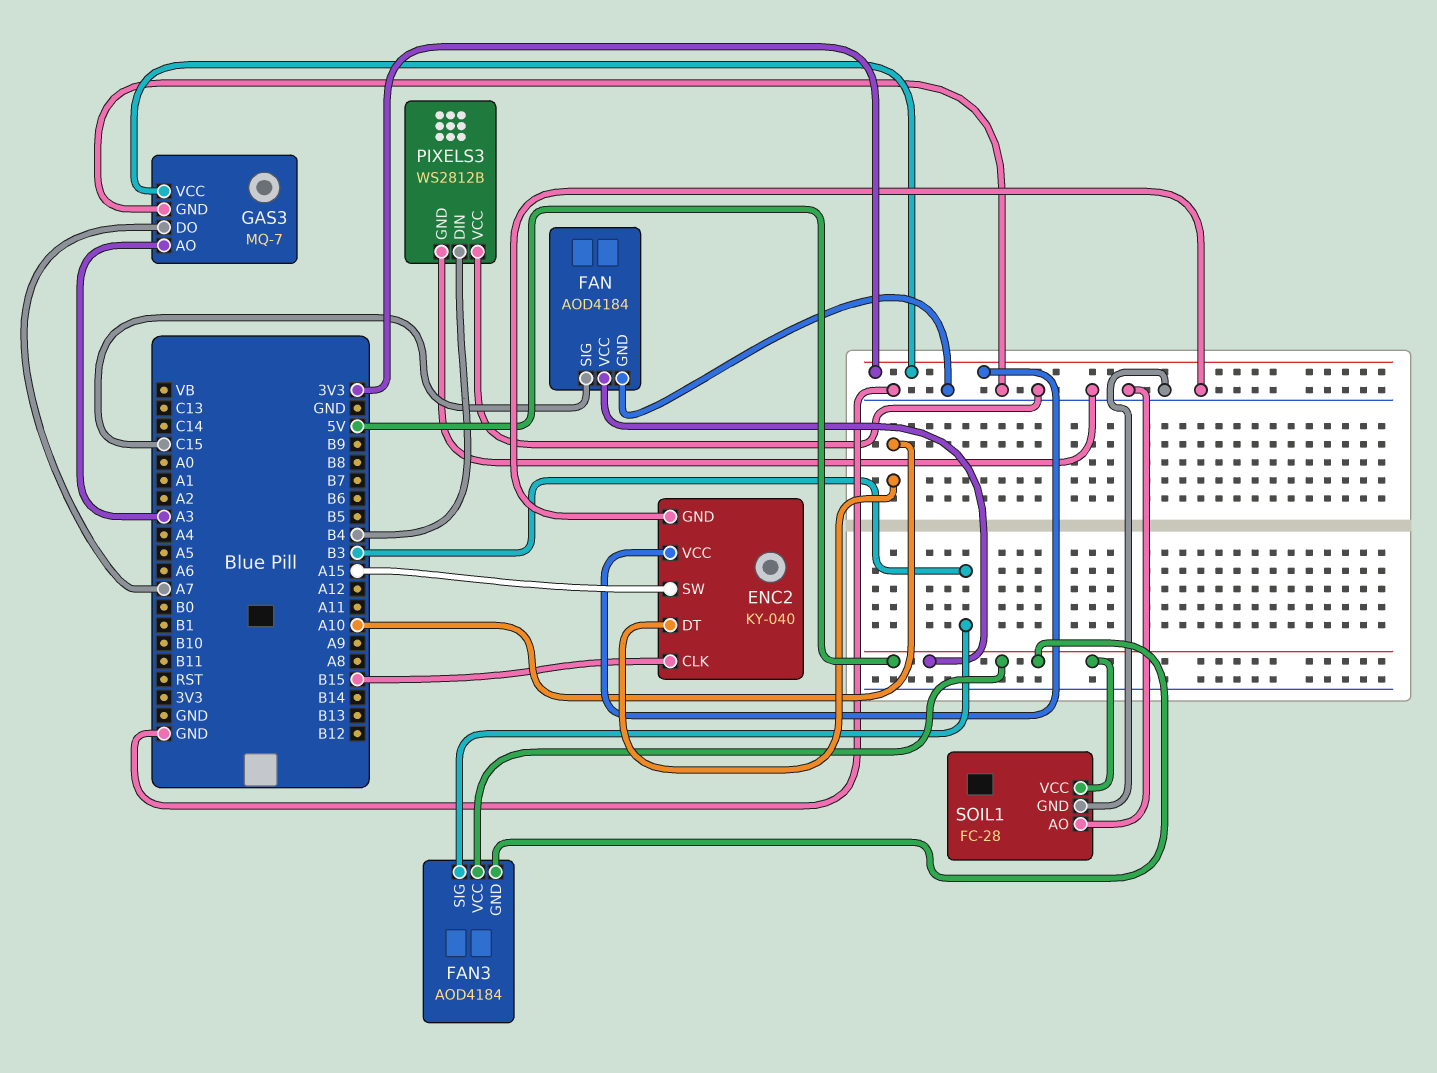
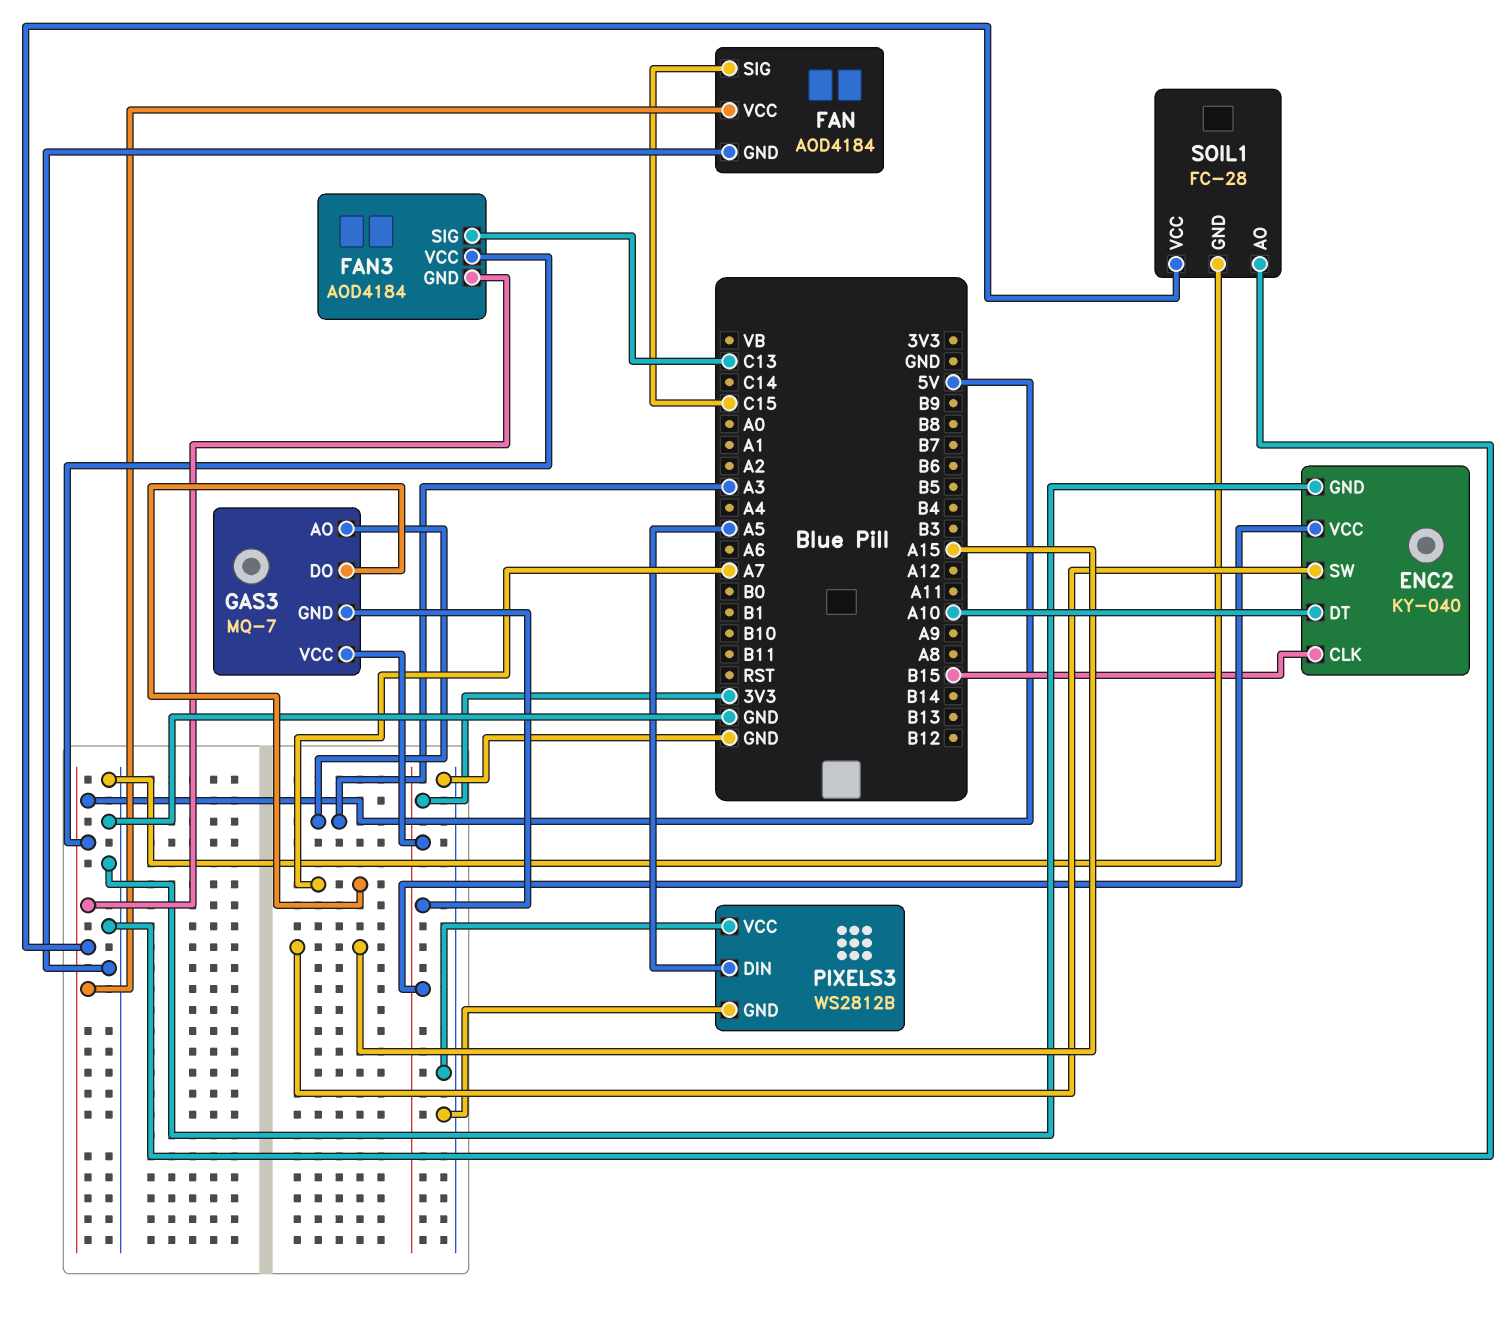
FAN3 pin SIG: B3 -> C13
GAS3 pin GND: GND -> 3V3
PIXELS3 pin DIN: B4 -> A5

